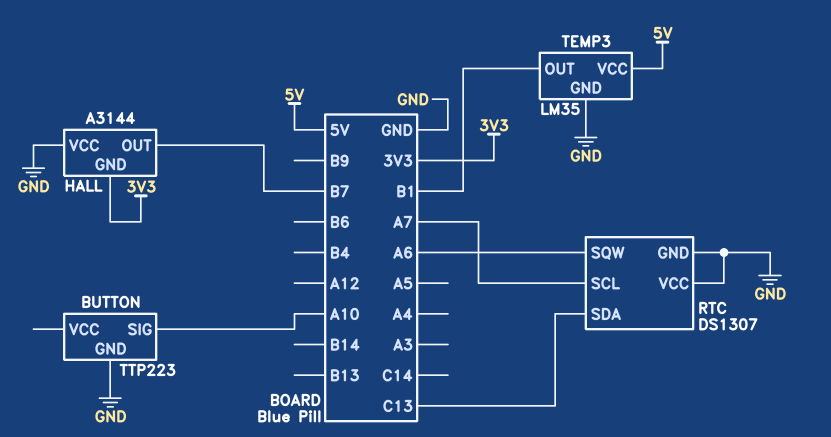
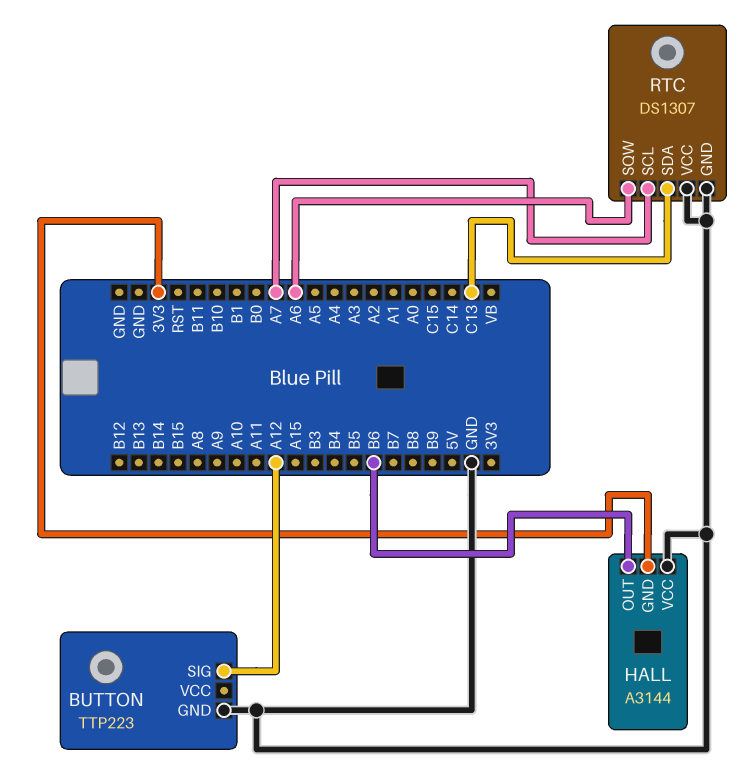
BUTTON pin SIG: A10 -> A12
HALL pin OUT: B7 -> B6
TEMP3: LM35 -> none
TEMP3 pin GND: GND -> none
TEMP3 pin OUT: B1 -> none
TEMP3 pin VCC: 5V -> none

